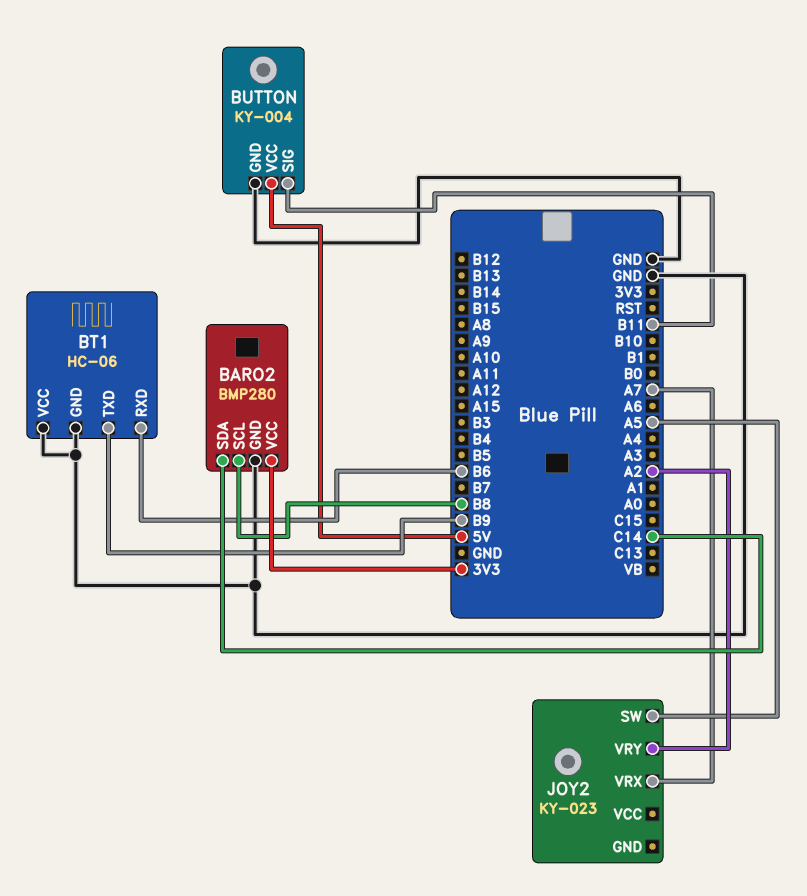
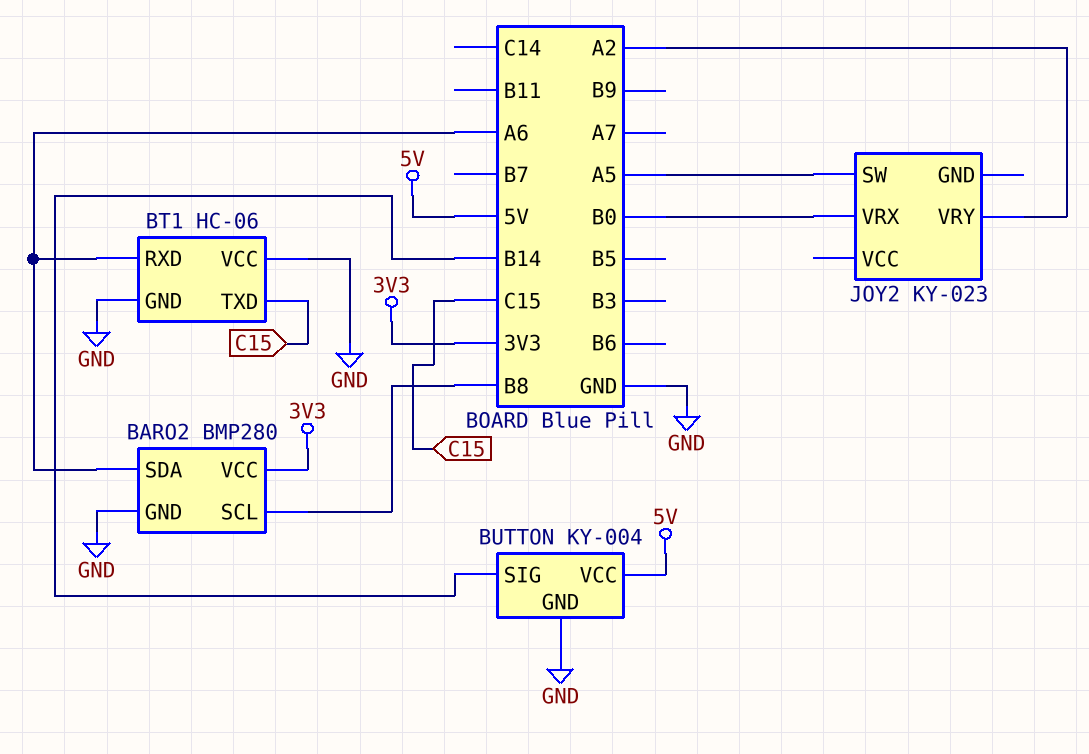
BARO2 pin SDA: C14 -> A6
BT1 pin RXD: B6 -> A6
BT1 pin TXD: B9 -> C15
BUTTON pin SIG: B11 -> B14
JOY2 pin VRX: A7 -> B0

